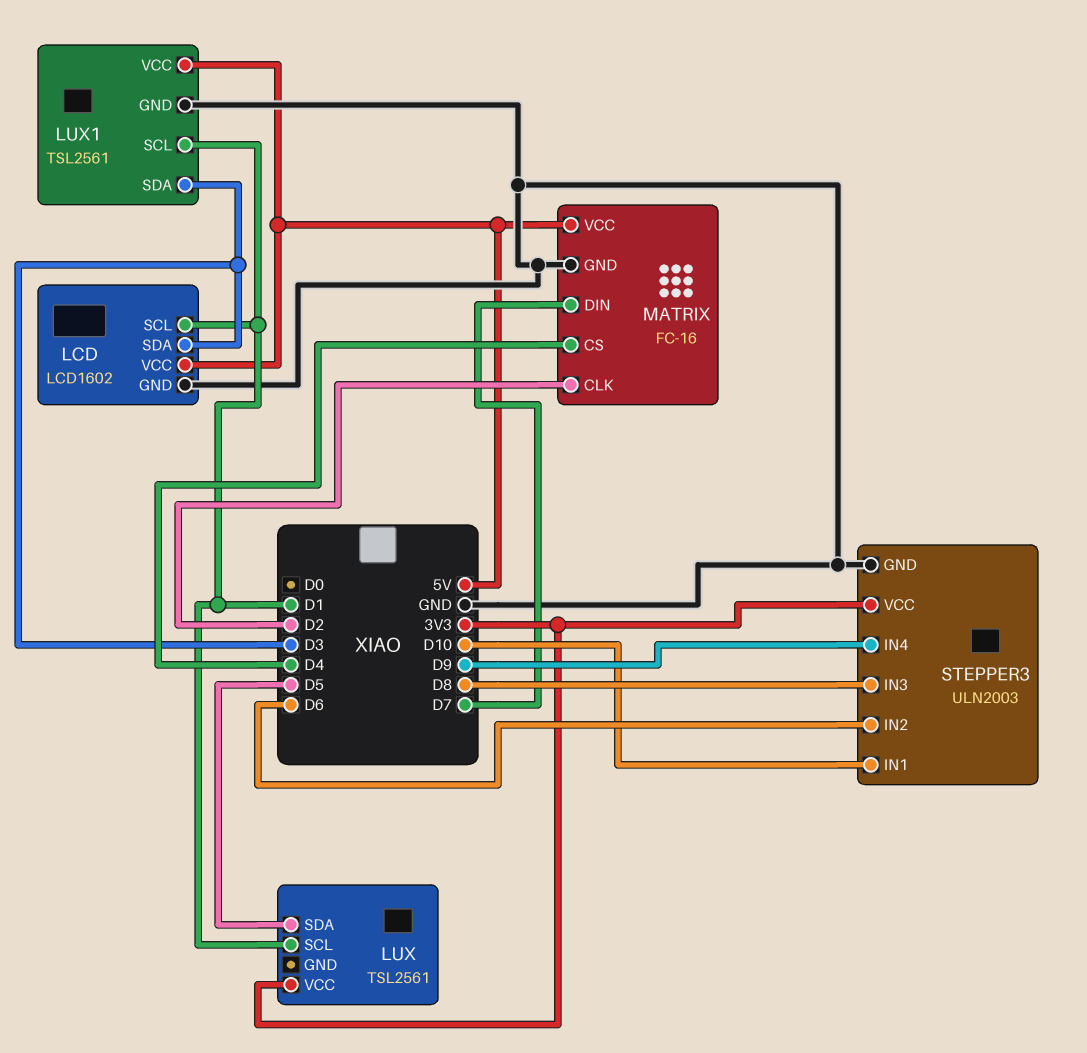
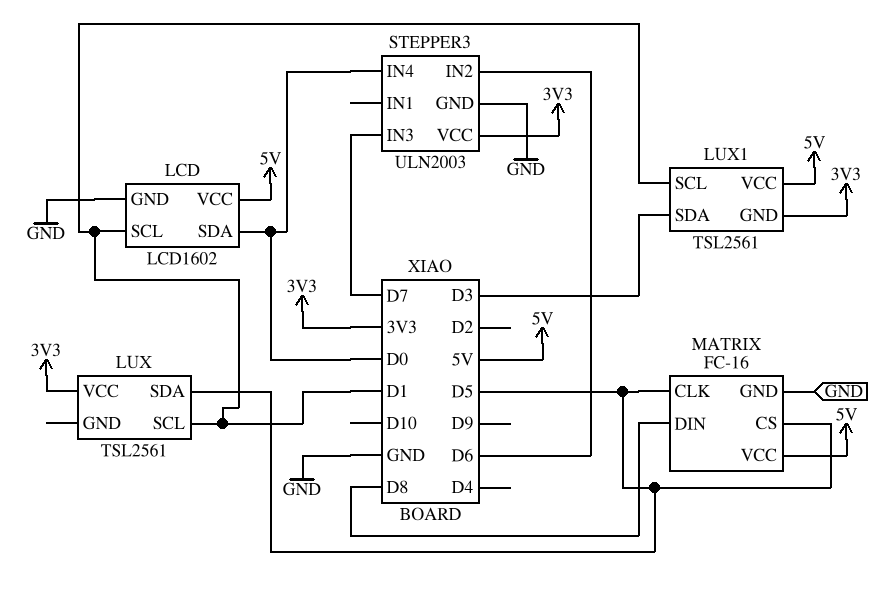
LCD pin SDA: D3 -> D0
LUX1 pin GND: GND -> 3V3
MATRIX pin CLK: D2 -> D5
MATRIX pin CS: D4 -> D5
MATRIX pin DIN: D7 -> D8
STEPPER3 pin IN1: D10 -> none
STEPPER3 pin IN3: D8 -> D7
STEPPER3 pin IN4: D9 -> D0

